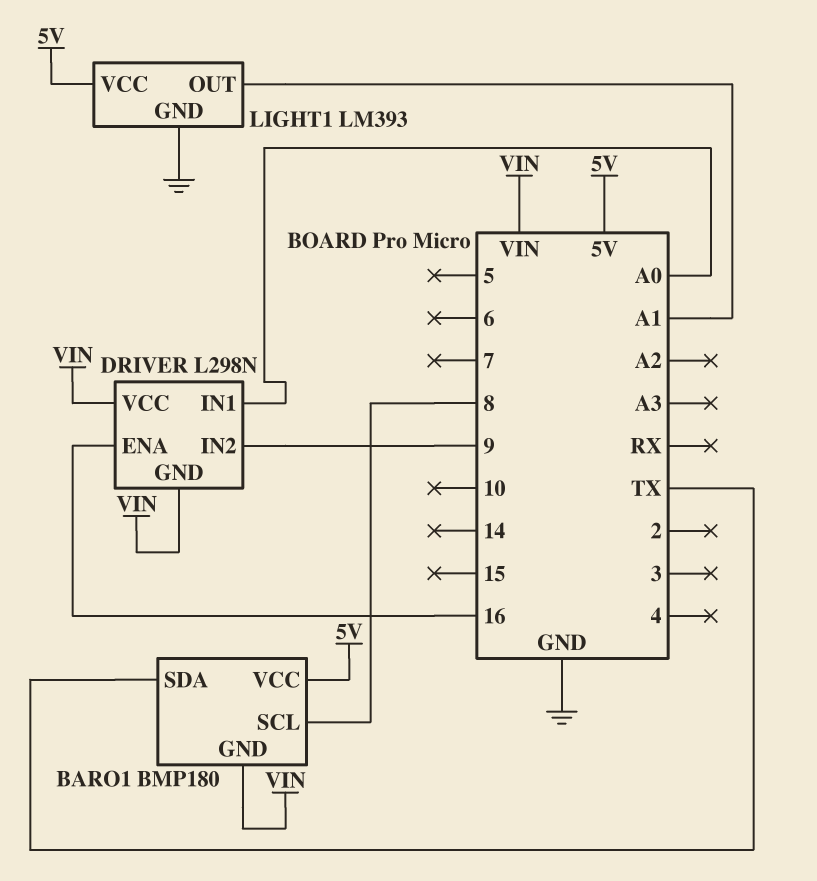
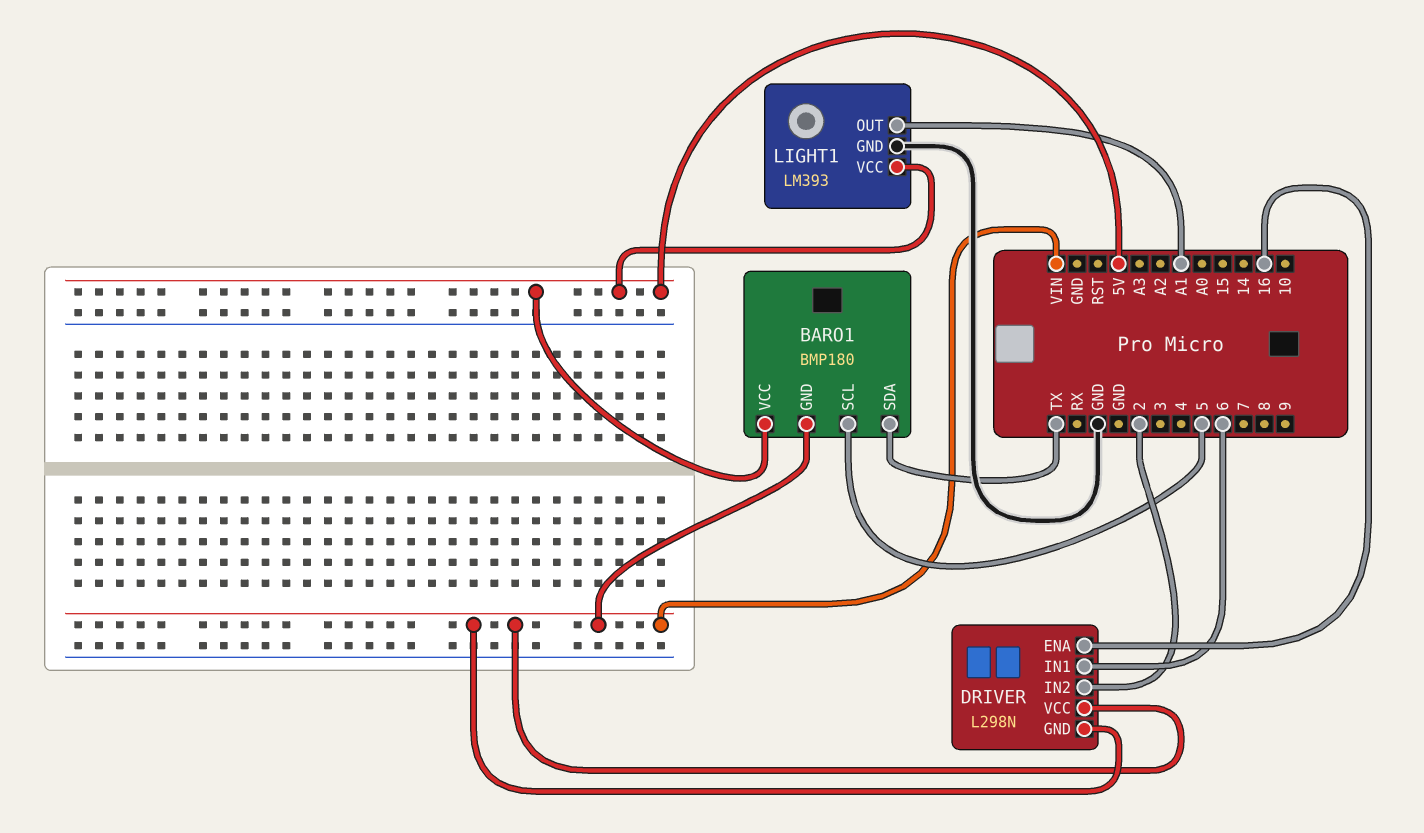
BARO1 pin SCL: 8 -> 5
DRIVER pin IN1: A0 -> 6
DRIVER pin IN2: 9 -> 2

